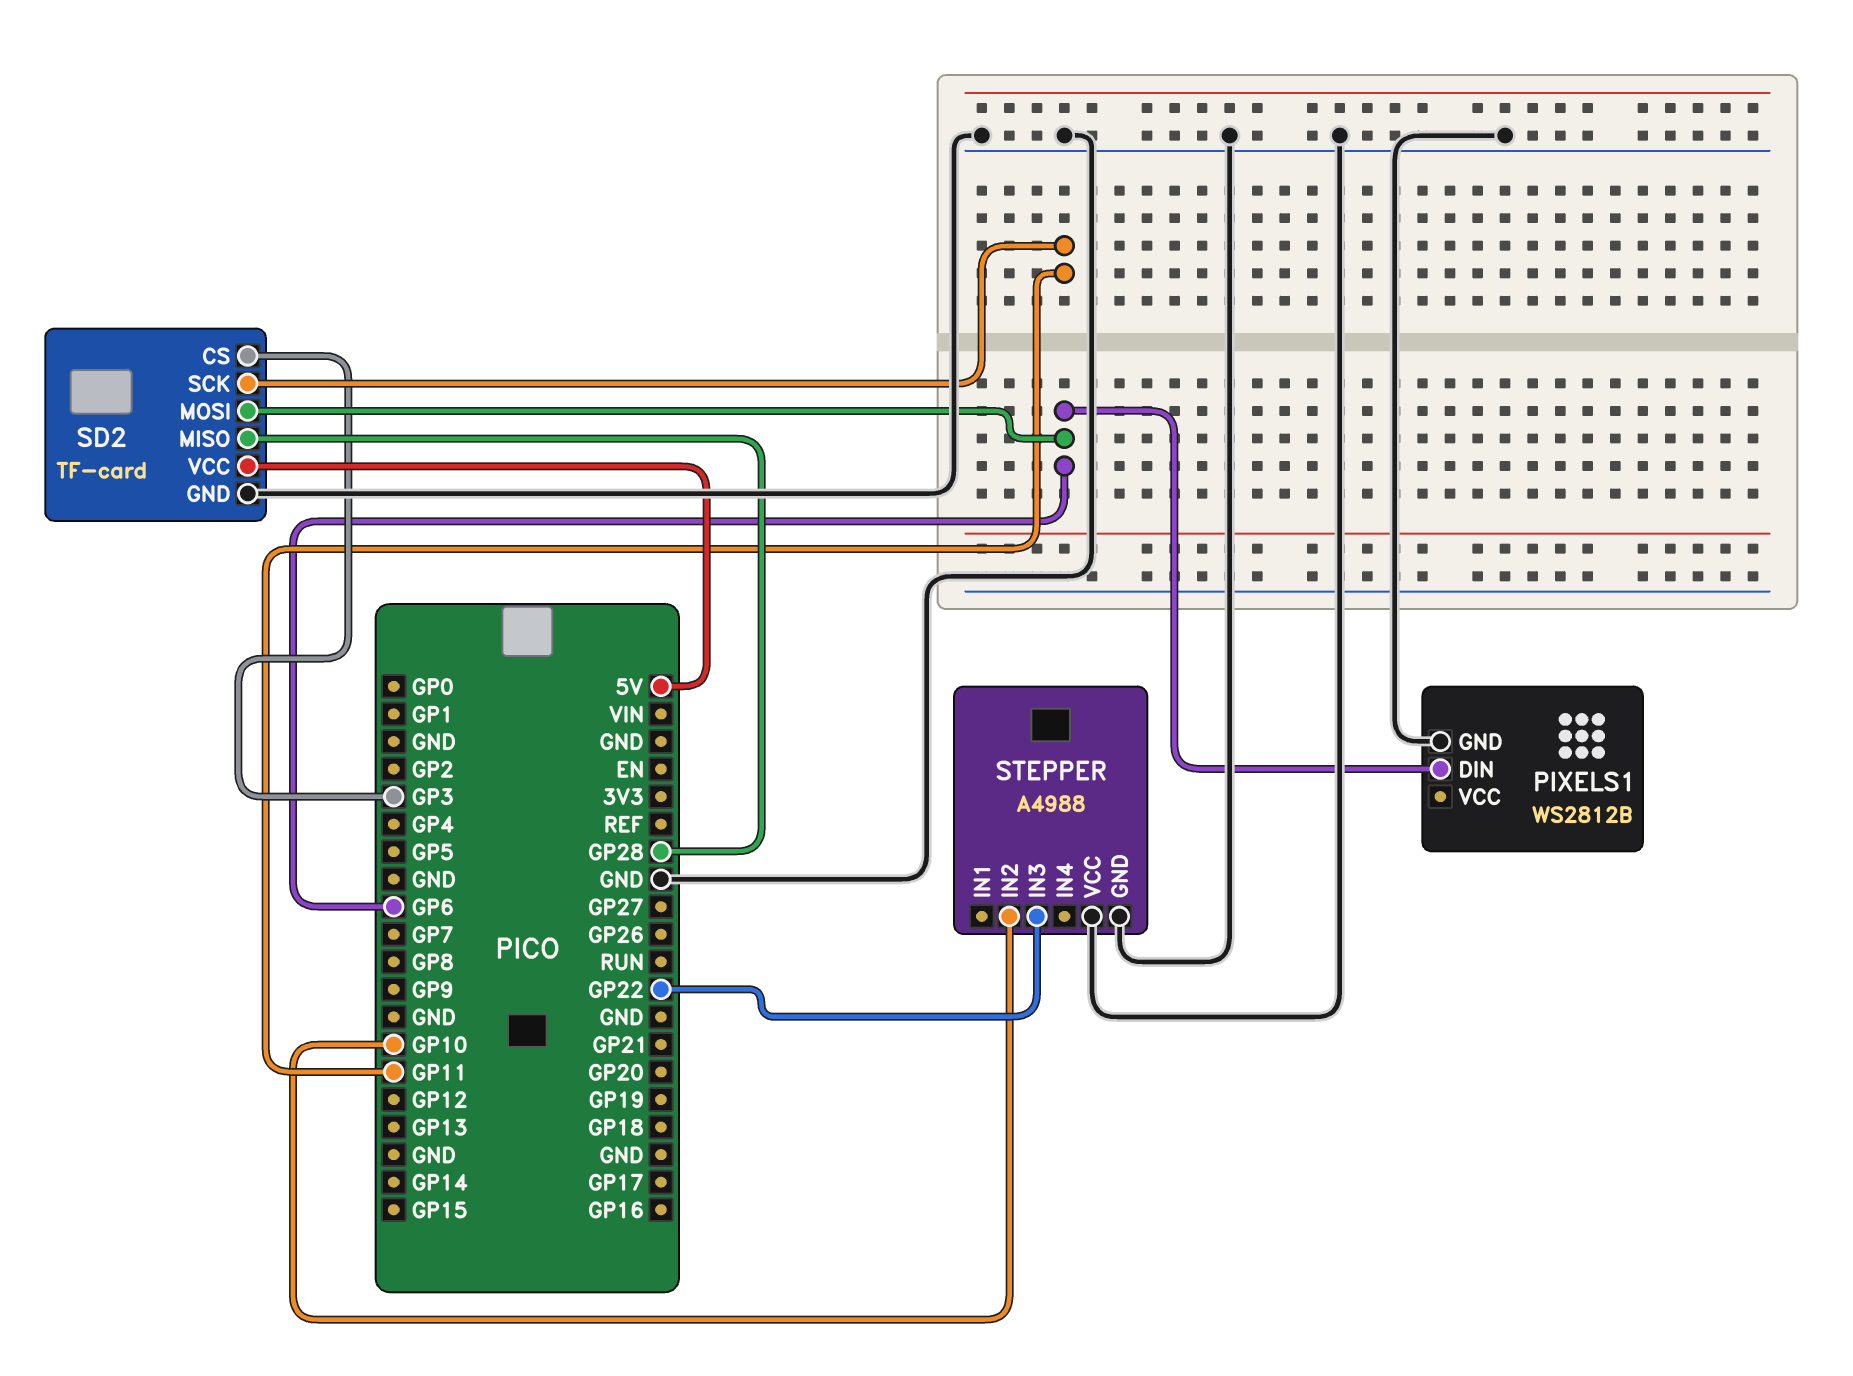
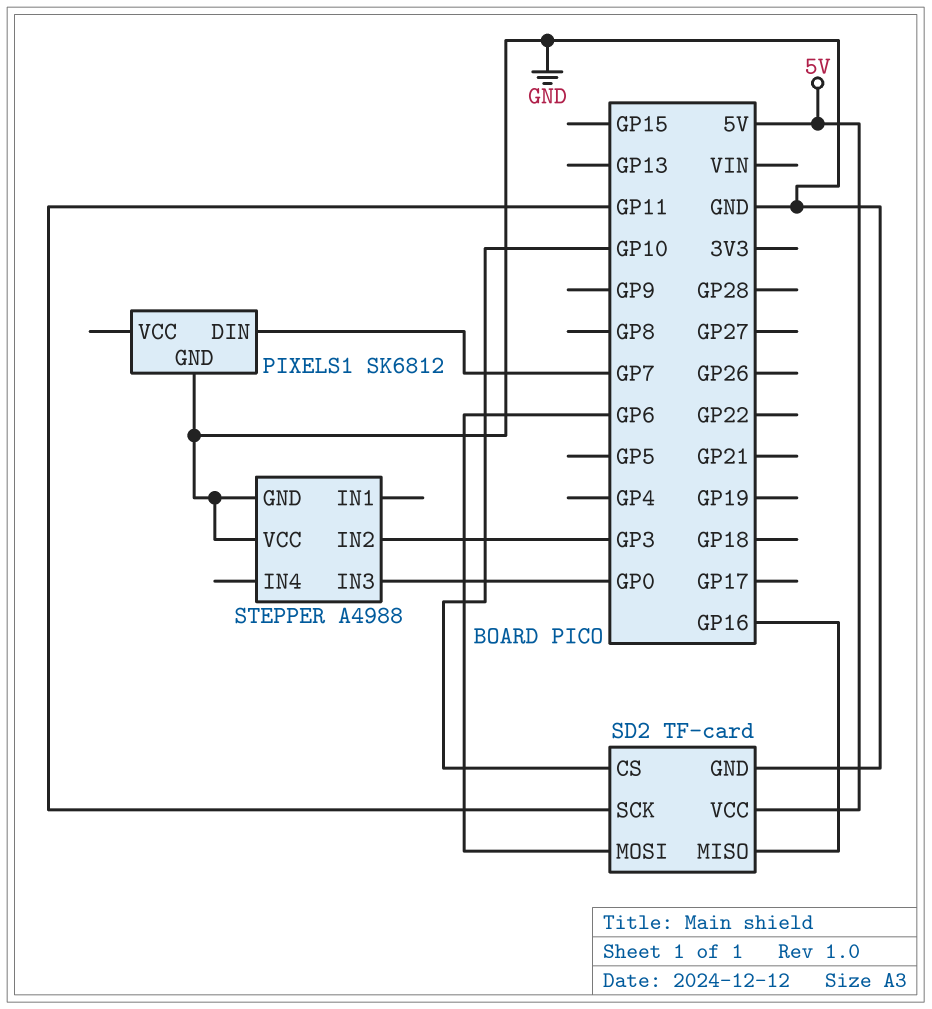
PIXELS1: WS2812B -> SK6812
PIXELS1 pin DIN: GP6 -> GP7
SD2 pin CS: GP3 -> GP10
SD2 pin MISO: GP28 -> GP16
STEPPER pin IN2: GP10 -> GP3
STEPPER pin IN3: GP22 -> GP0

